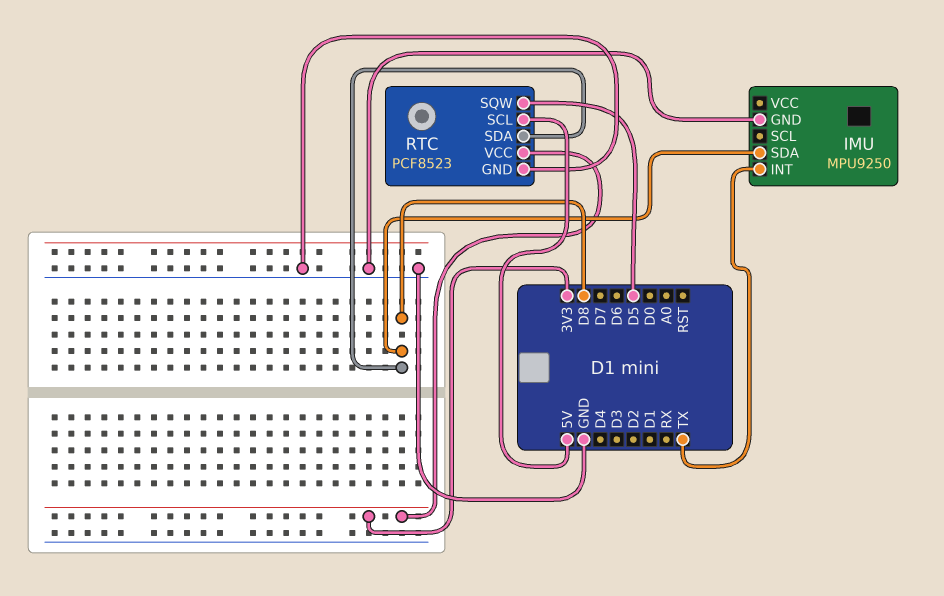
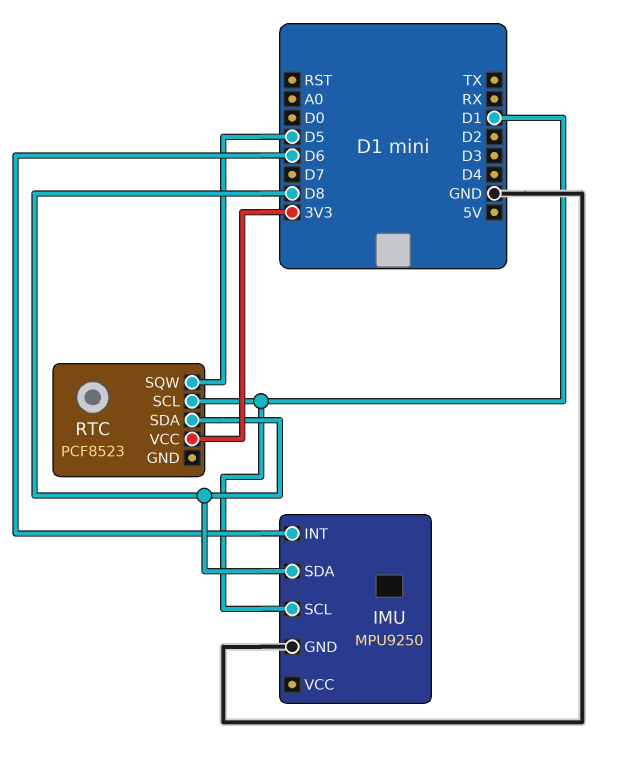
IMU pin INT: TX -> D6
IMU pin SCL: none -> D1
RTC pin GND: GND -> none
RTC pin SCL: 5V -> D1

